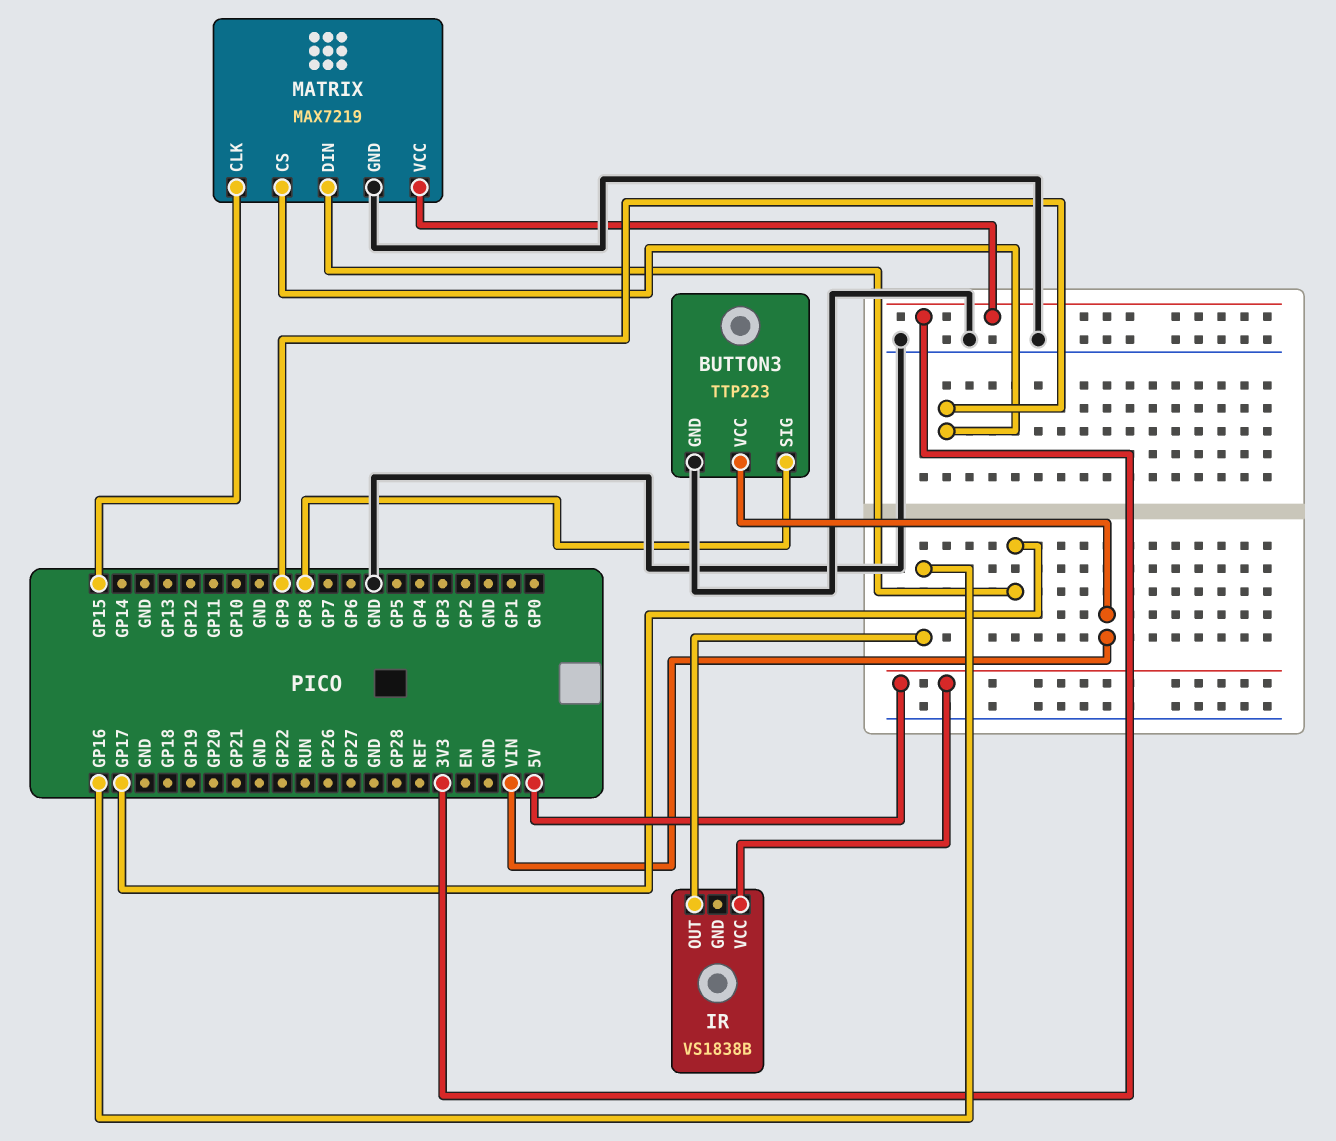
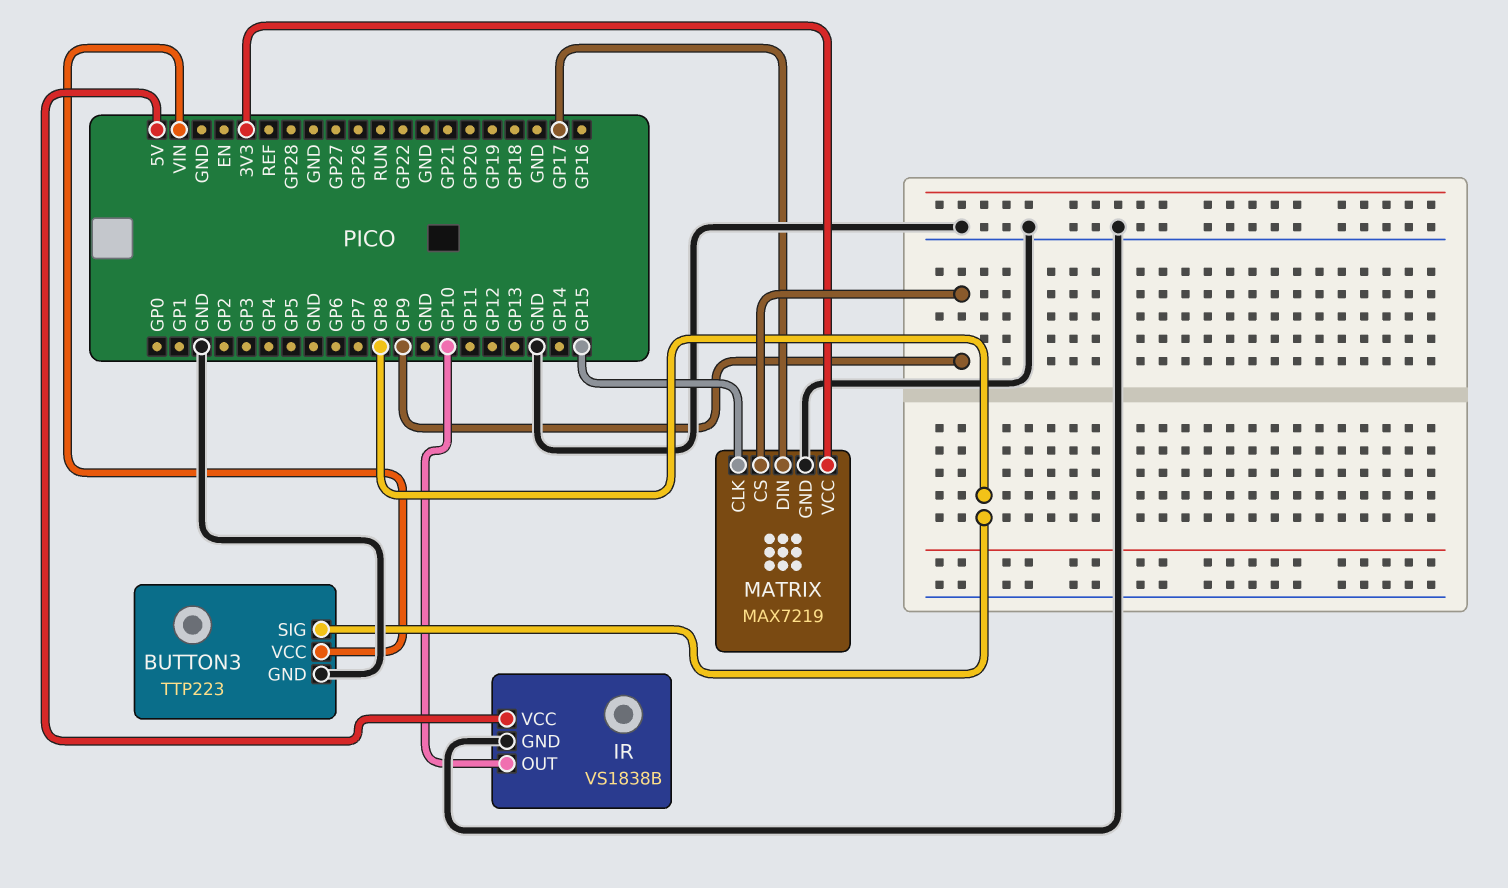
IR pin GND: none -> GND
IR pin OUT: GP16 -> GP10

